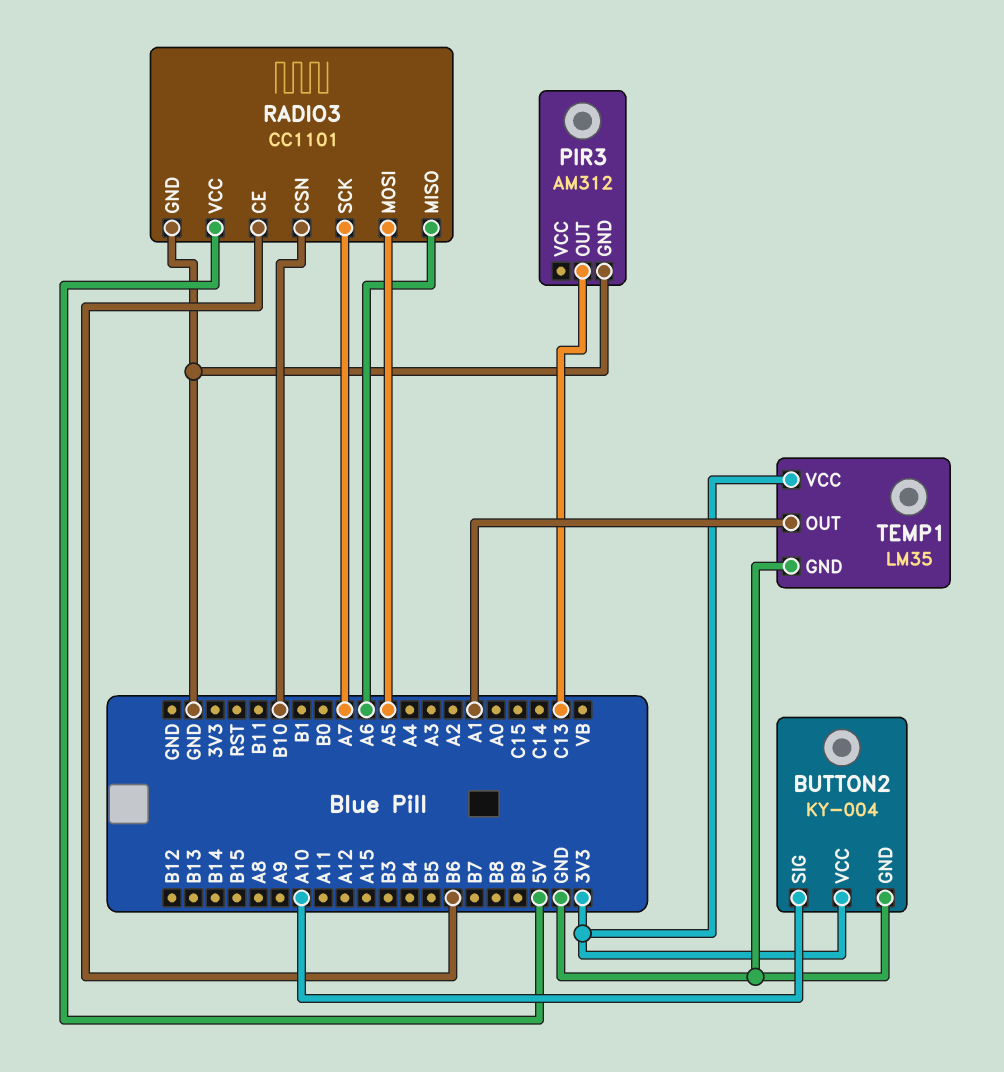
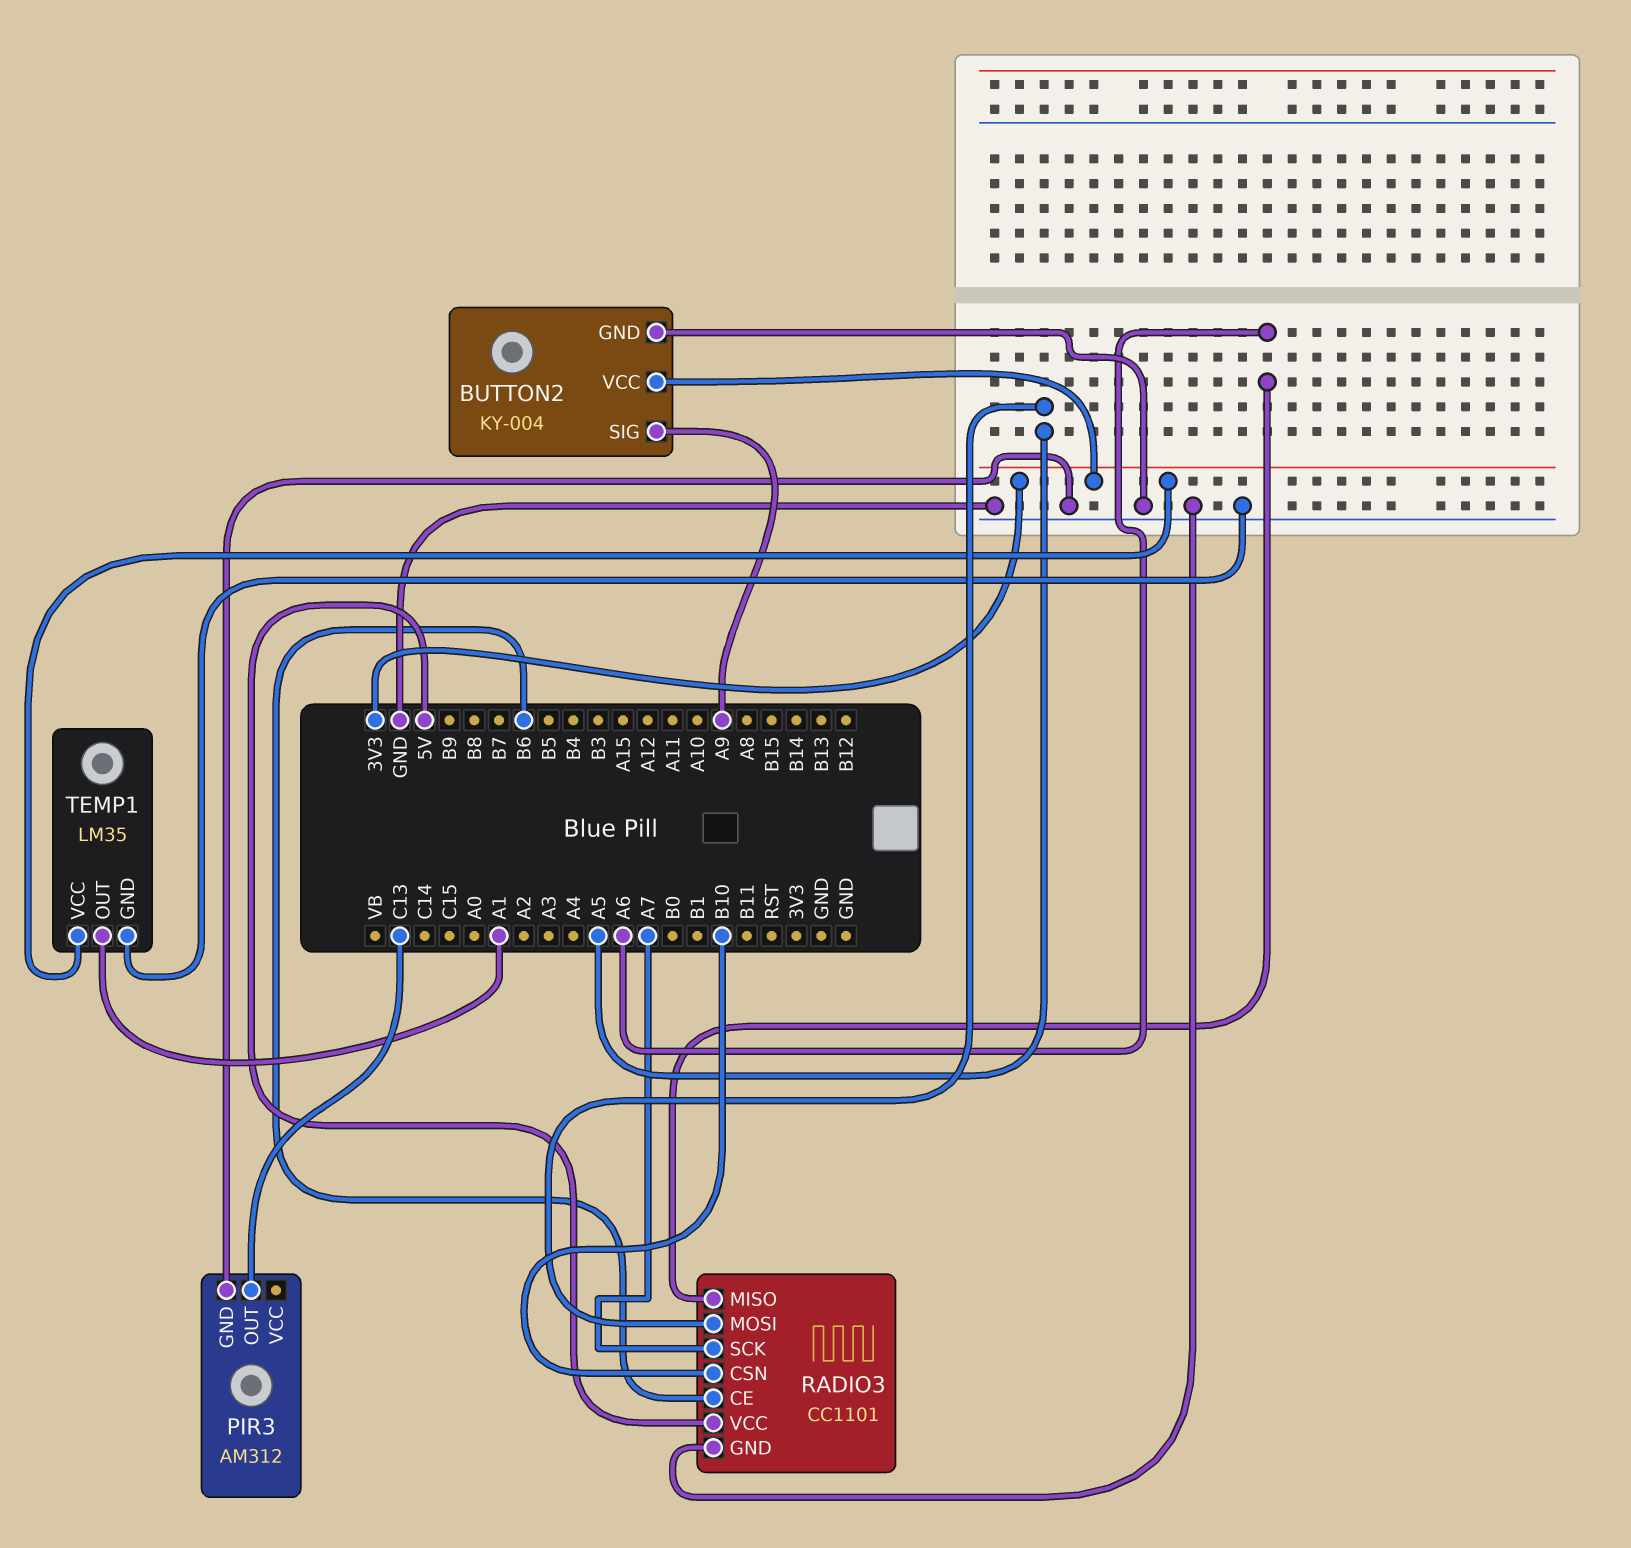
BUTTON2 pin SIG: A10 -> A9

